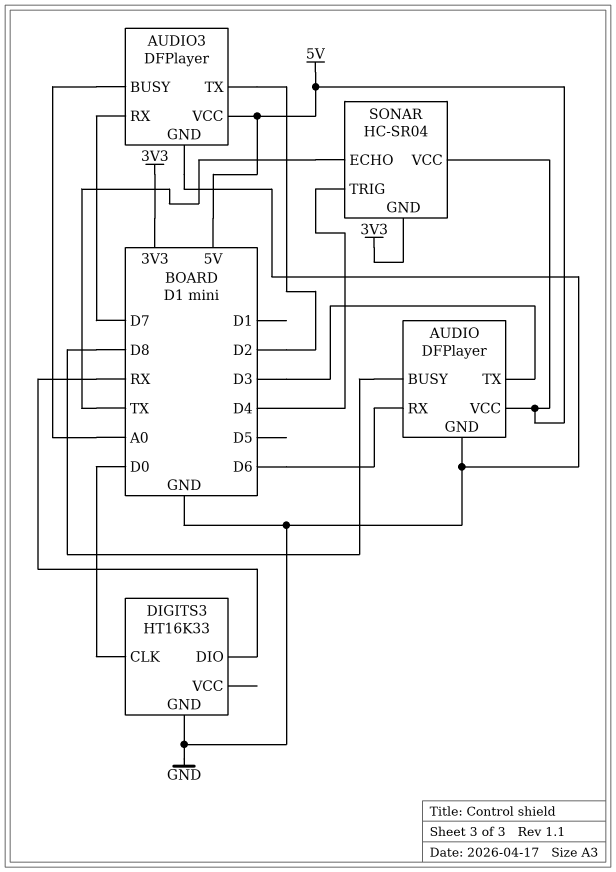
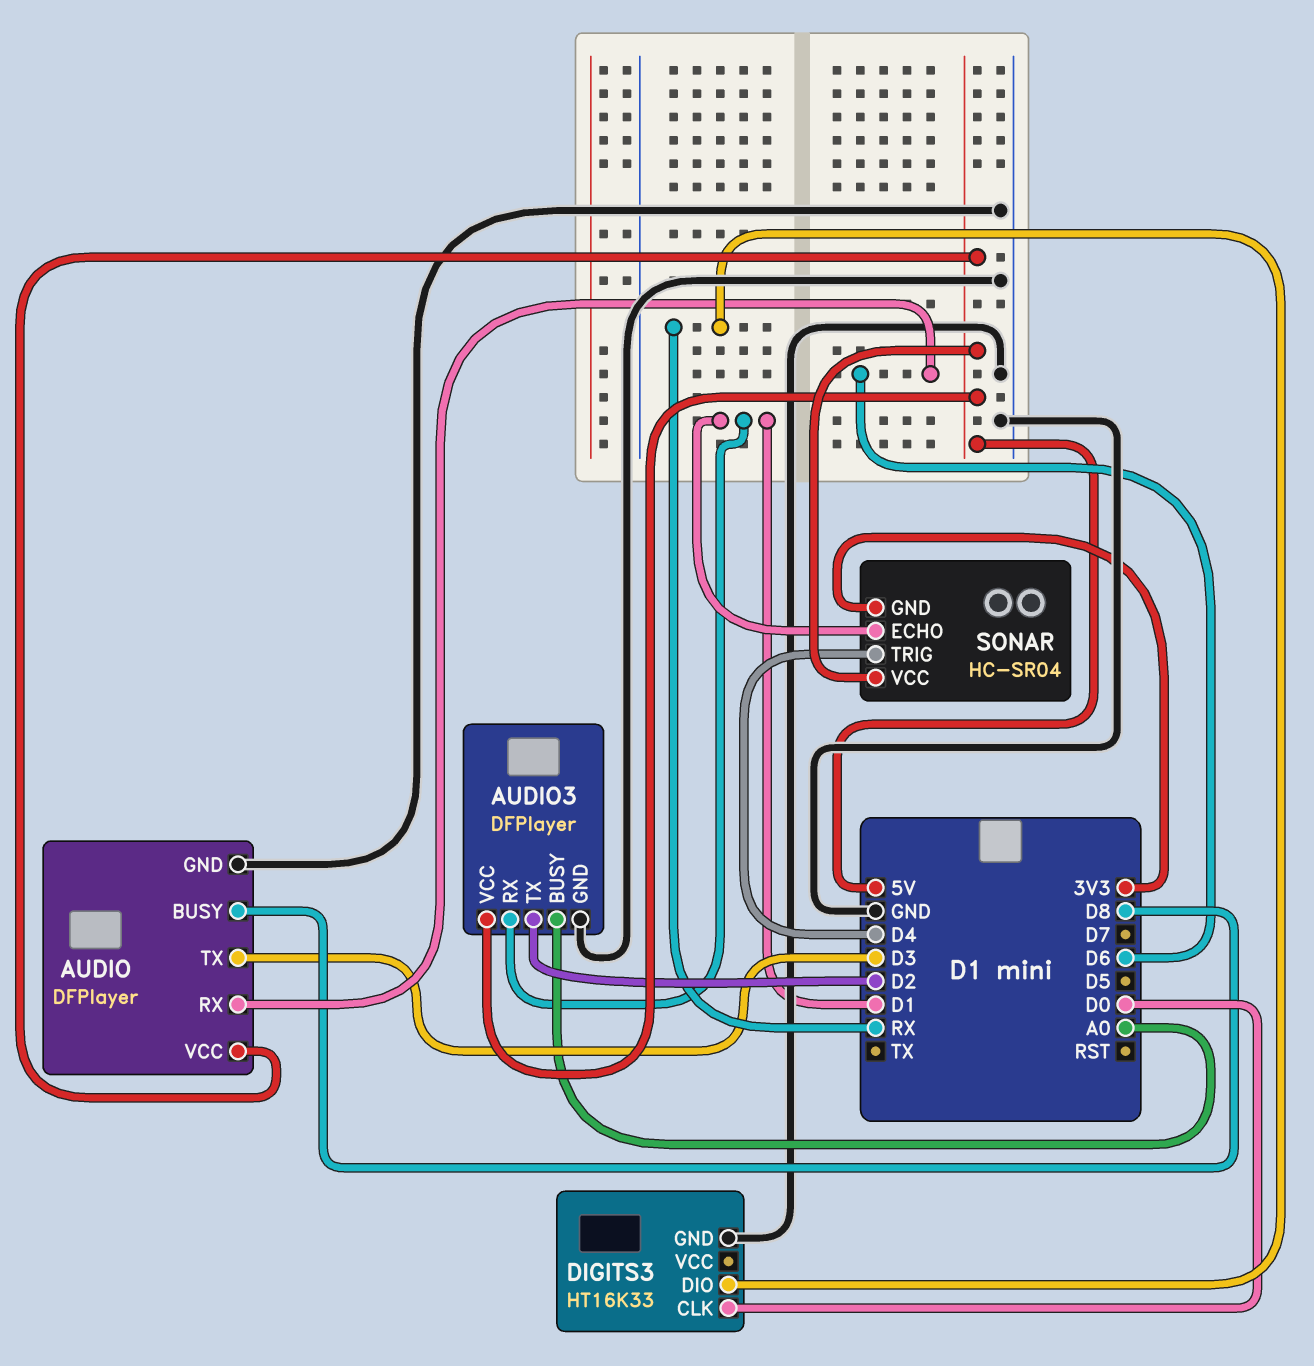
AUDIO3 pin RX: D7 -> D1
SONAR pin ECHO: TX -> D1

